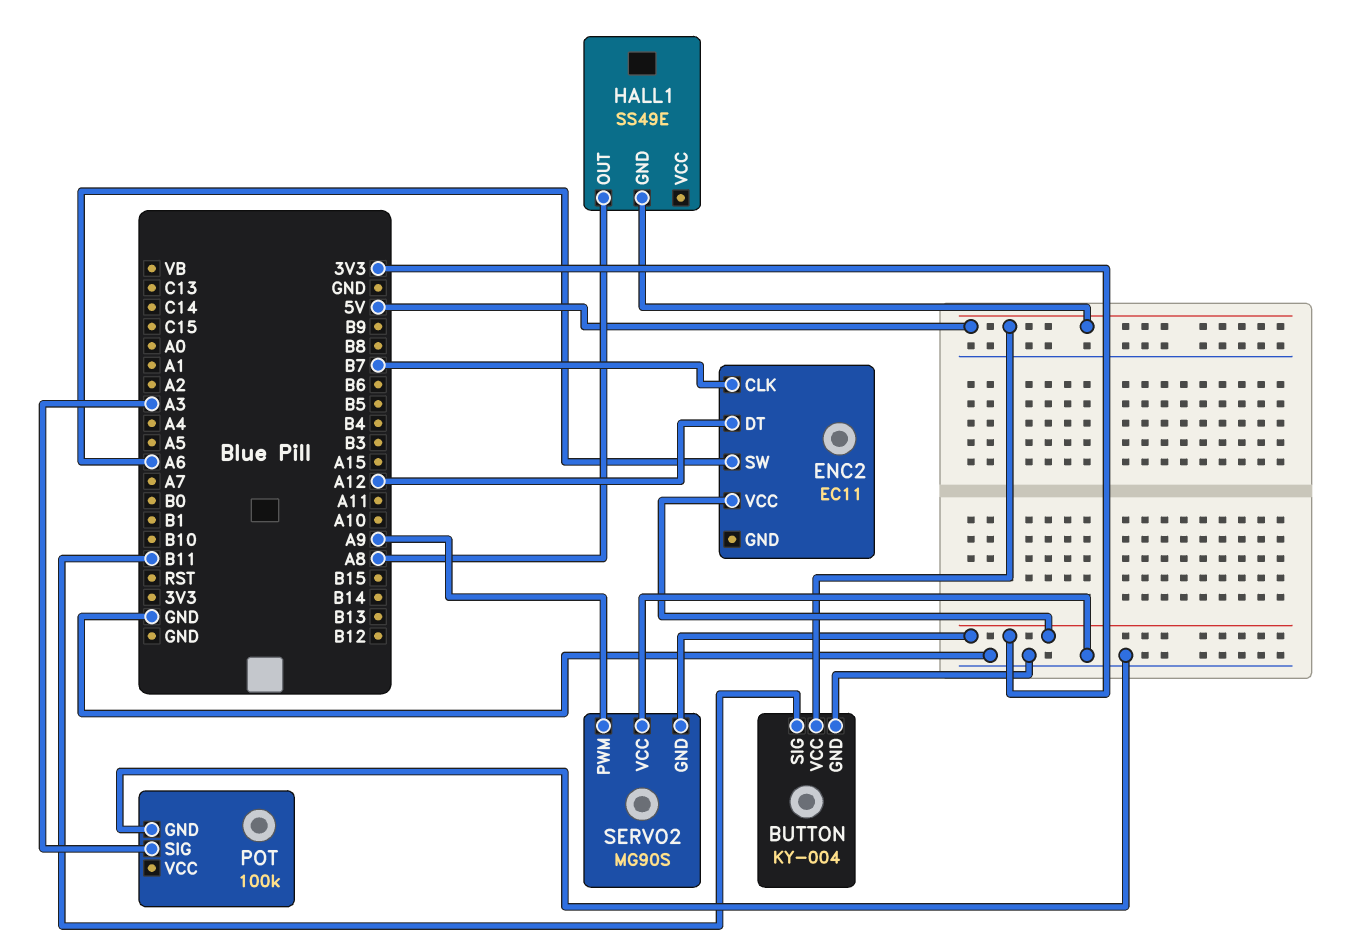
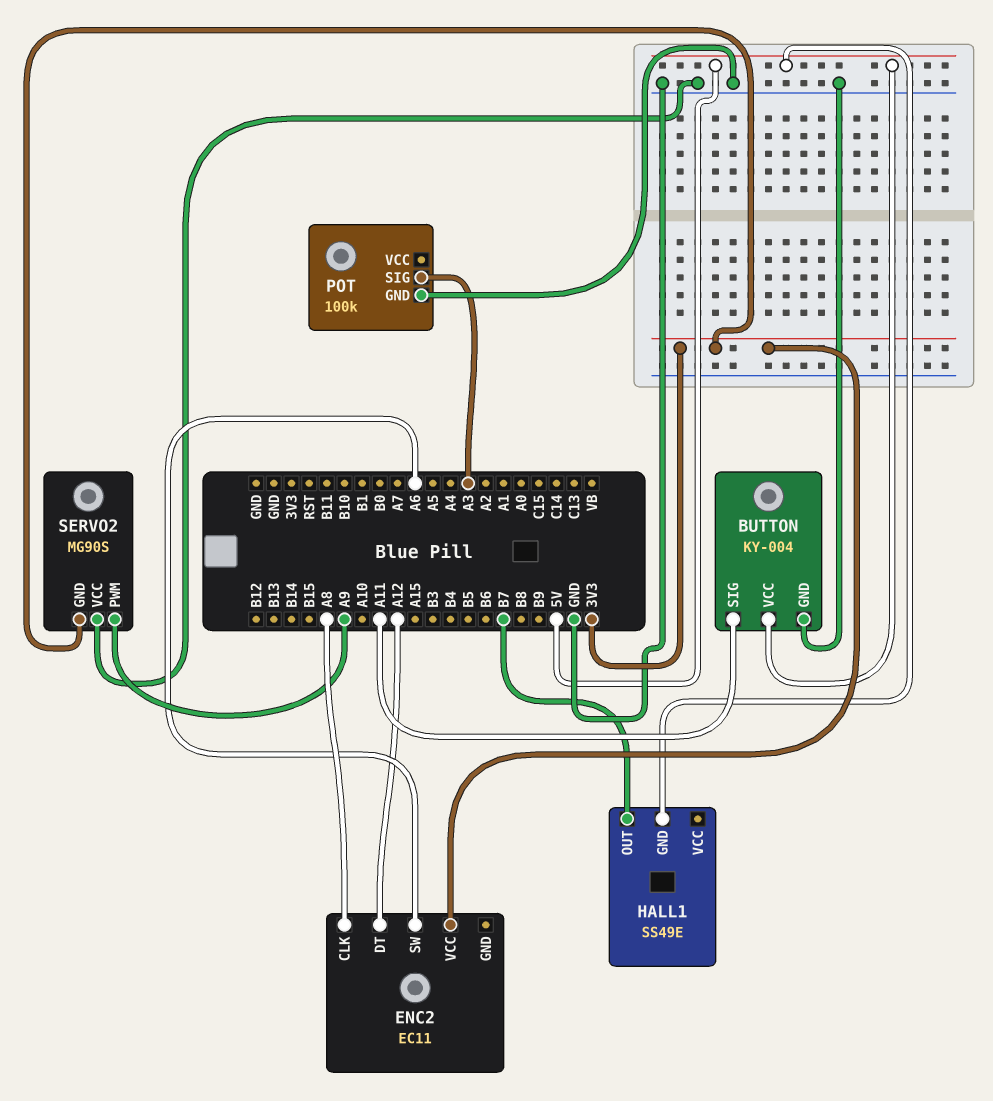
BUTTON pin SIG: B11 -> A11
ENC2 pin CLK: B7 -> A8
HALL1 pin OUT: A8 -> B7

